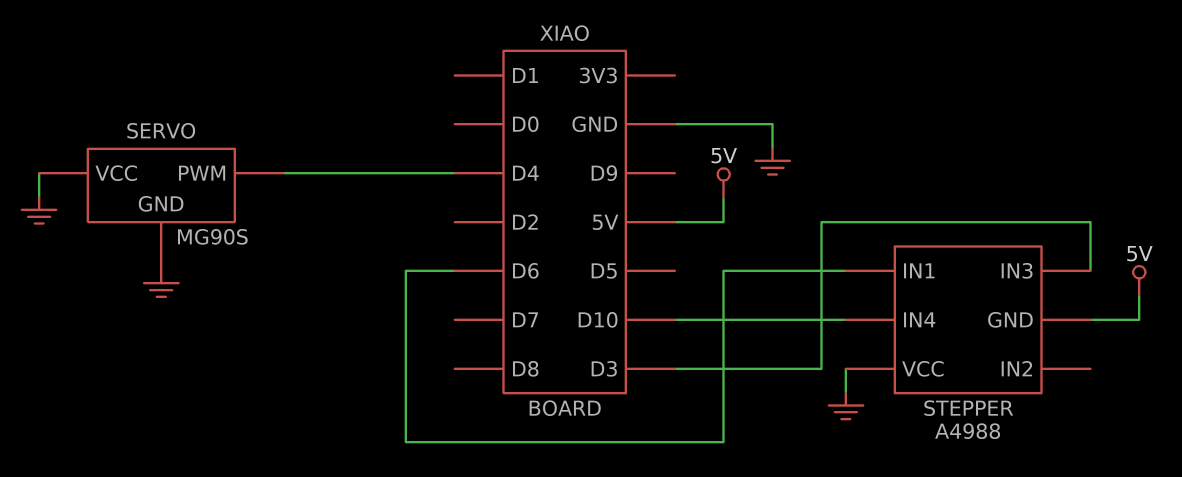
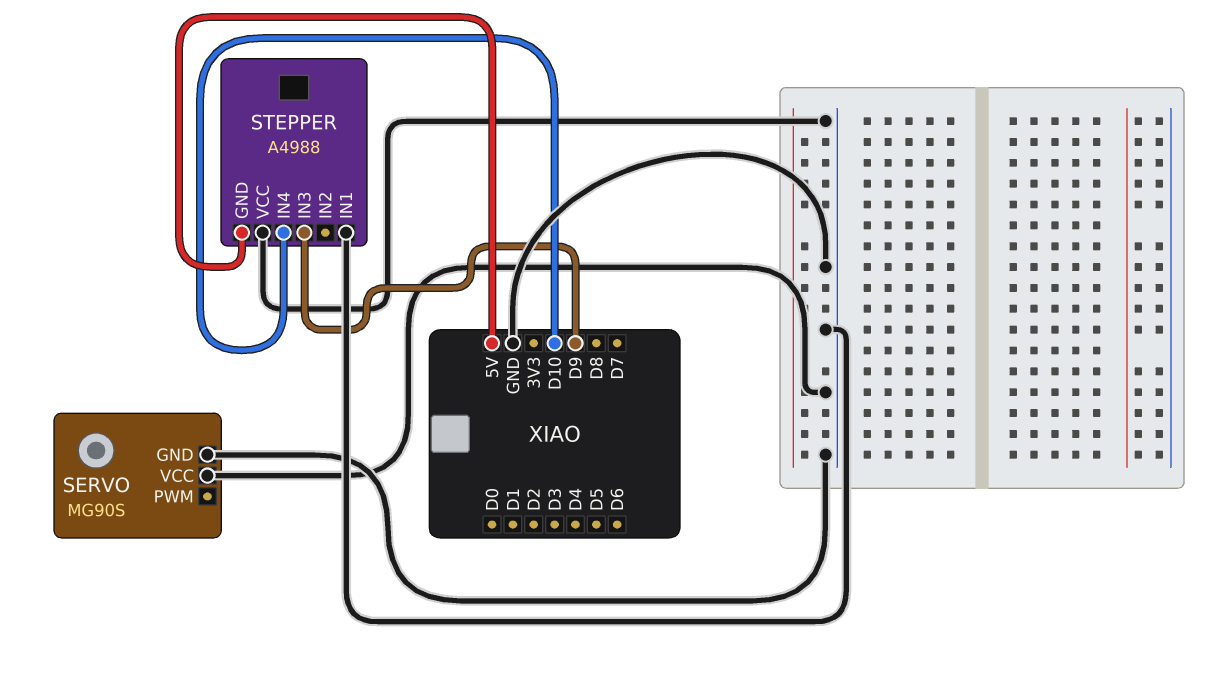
SERVO pin PWM: D4 -> none
STEPPER pin IN1: D6 -> GND
STEPPER pin IN3: D3 -> D9

